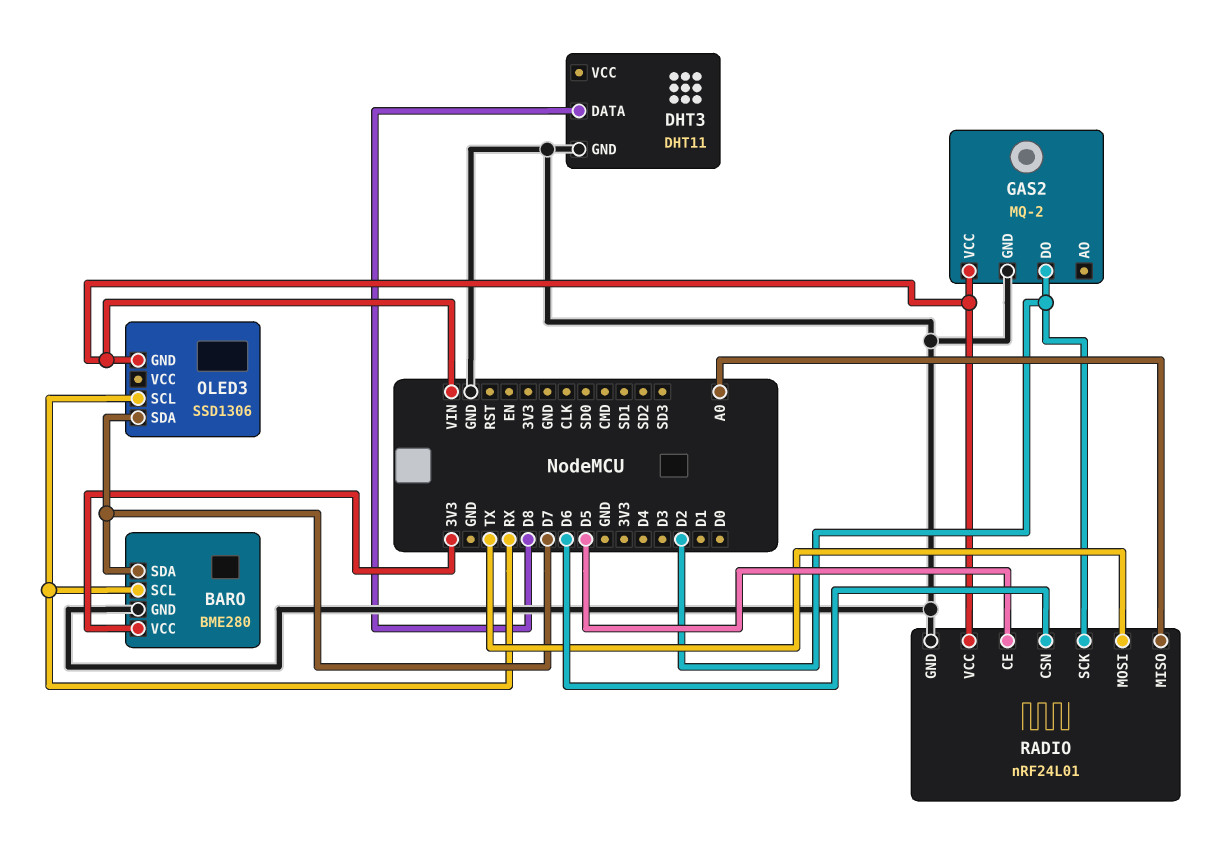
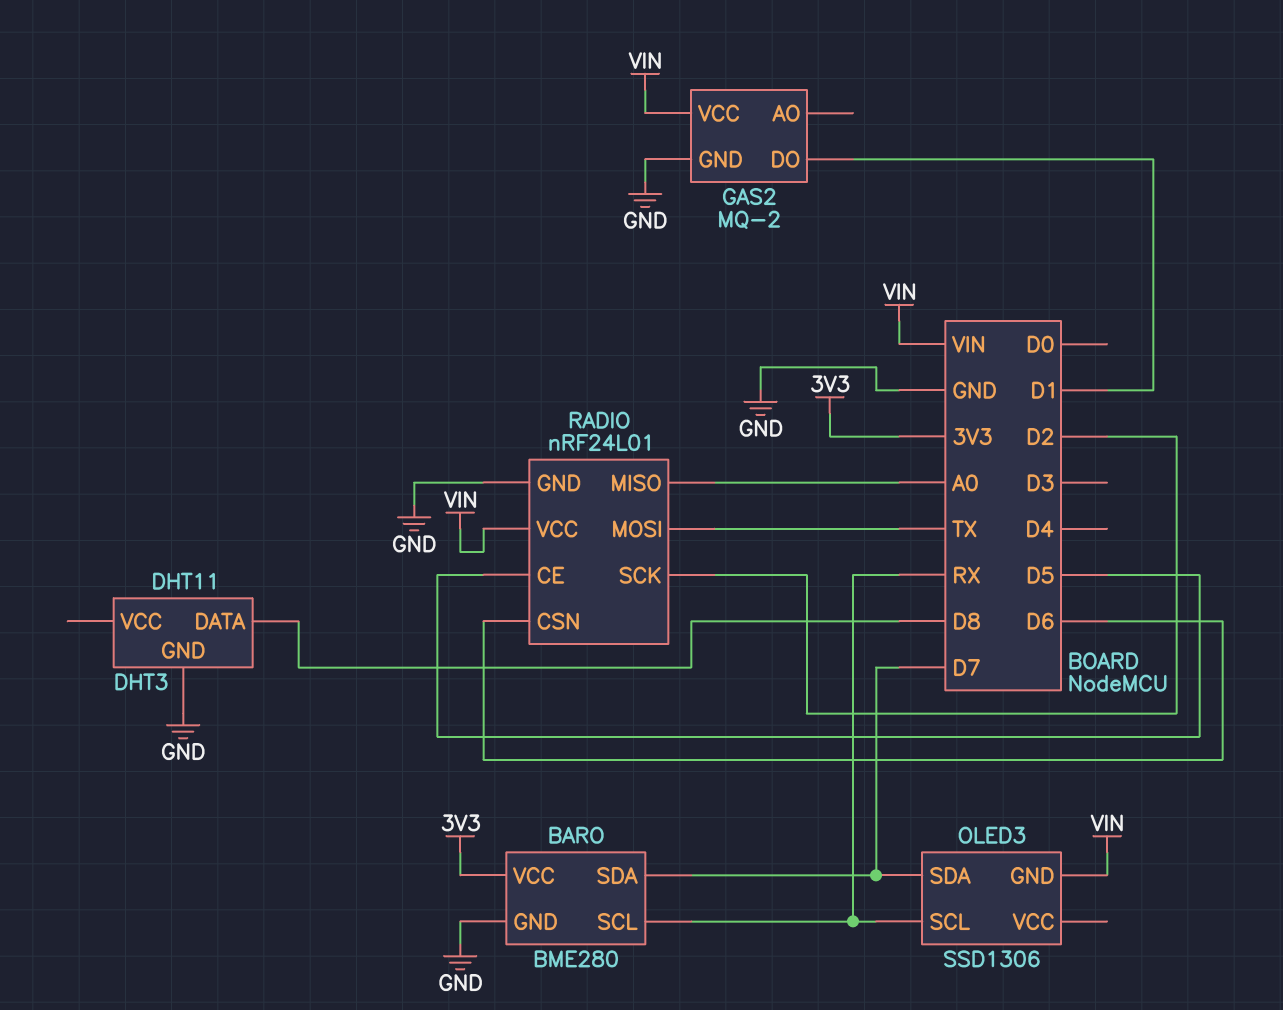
GAS2 pin DO: D2 -> D1

